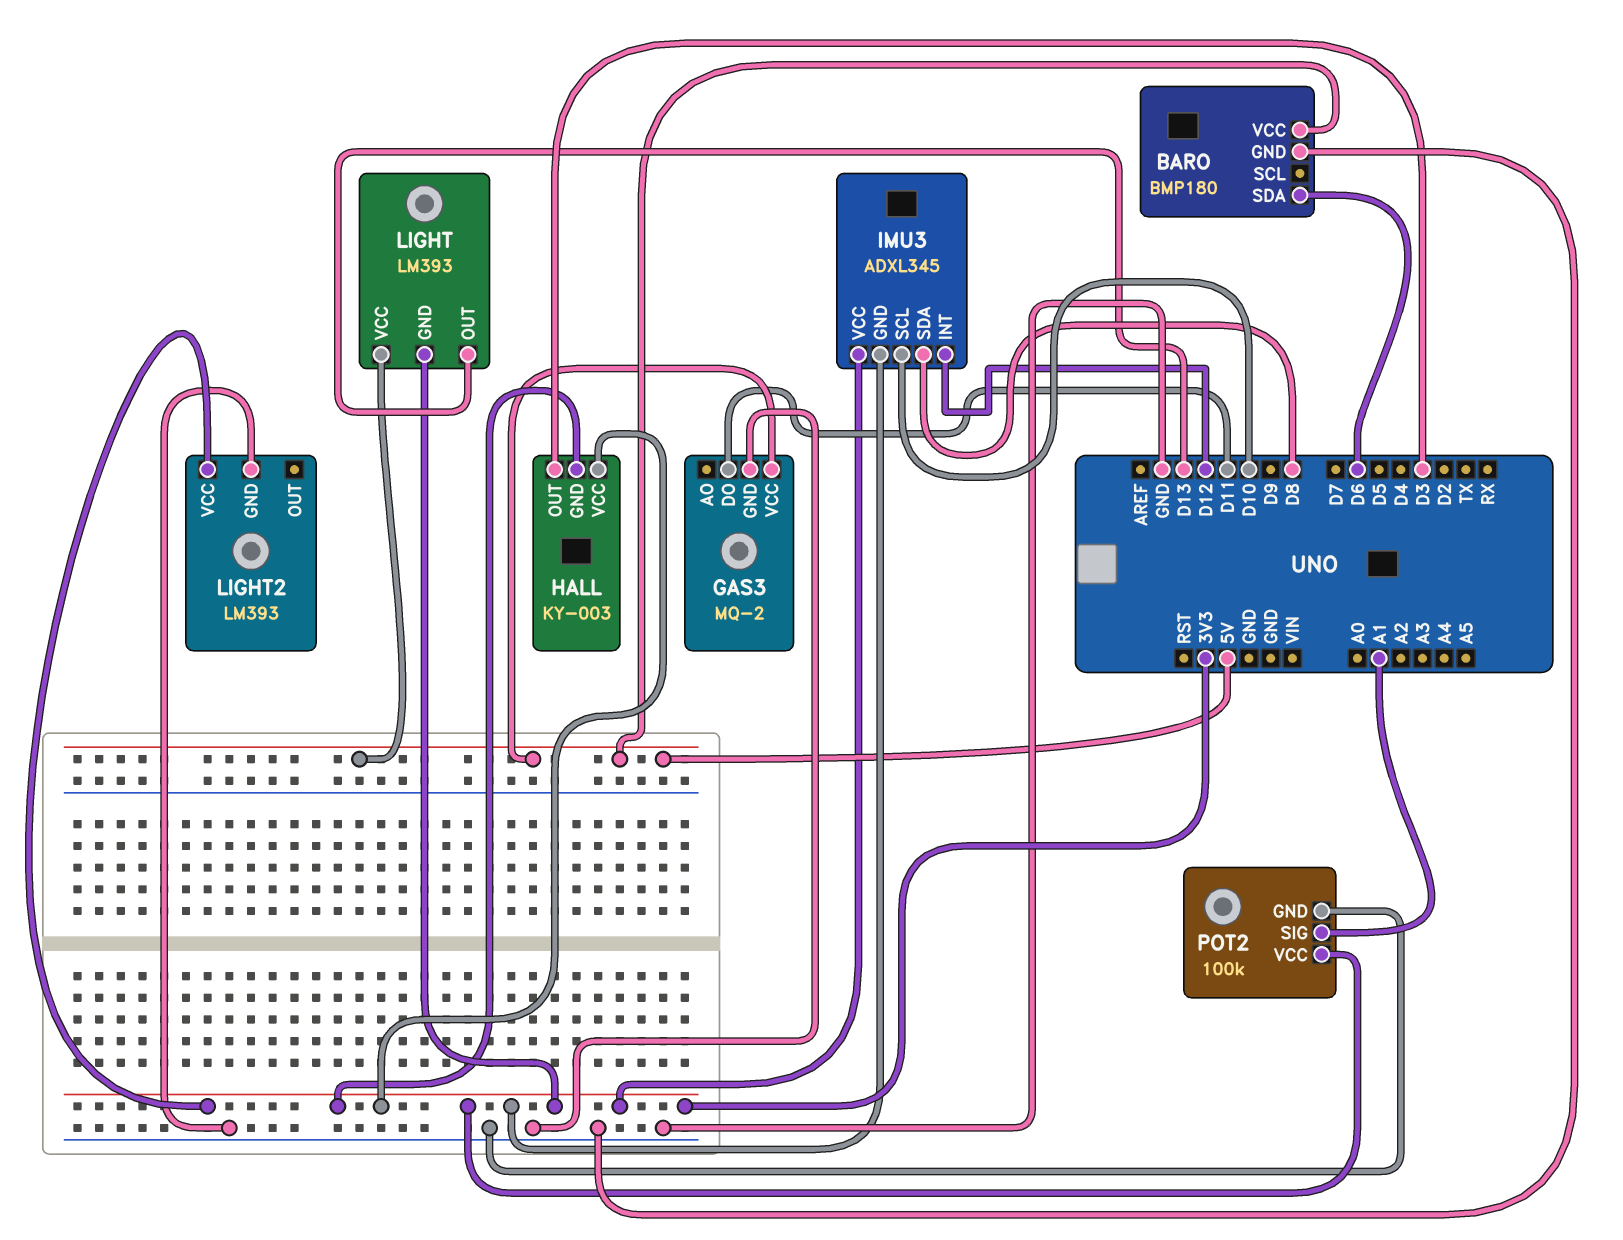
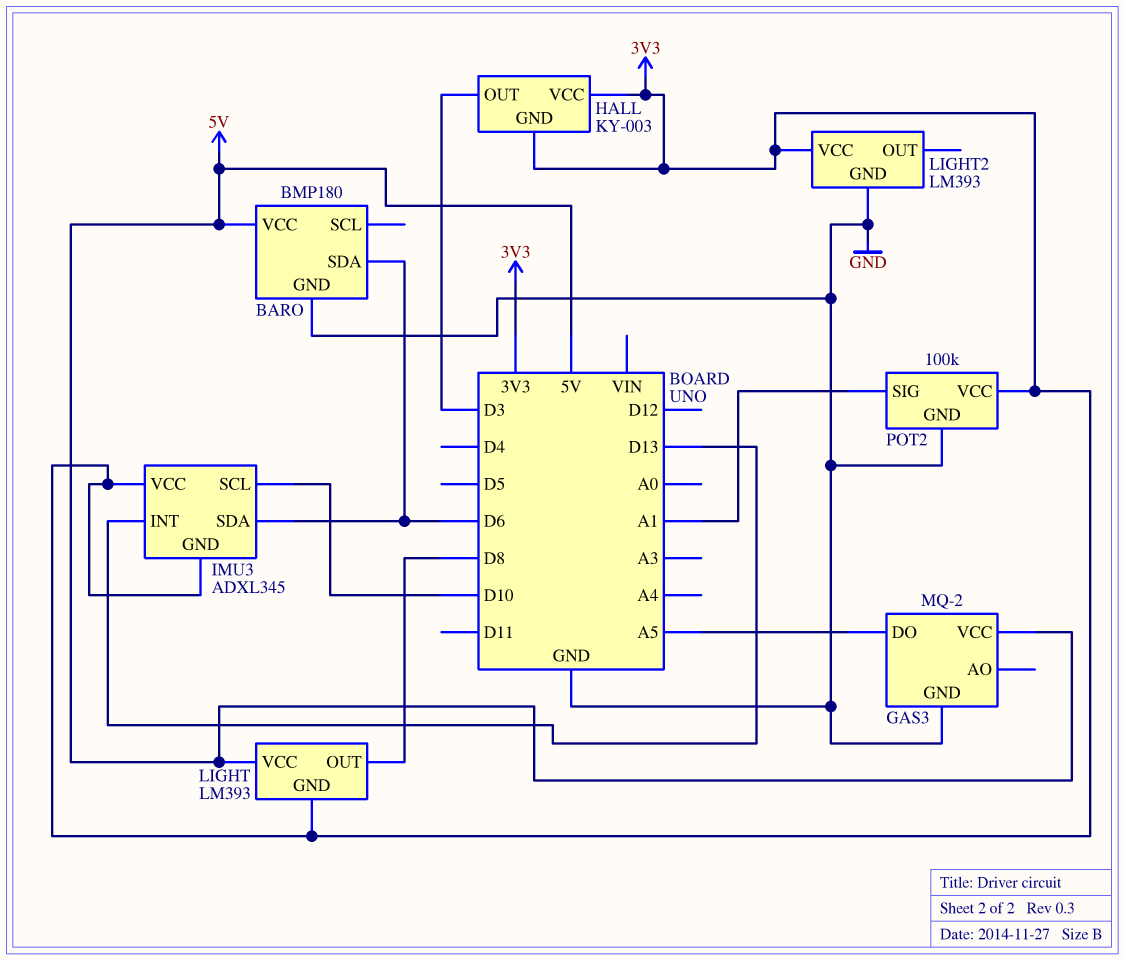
GAS3 pin DO: D11 -> A5
IMU3 pin INT: D12 -> D13
IMU3 pin SDA: D8 -> D6
LIGHT pin OUT: D13 -> D8

